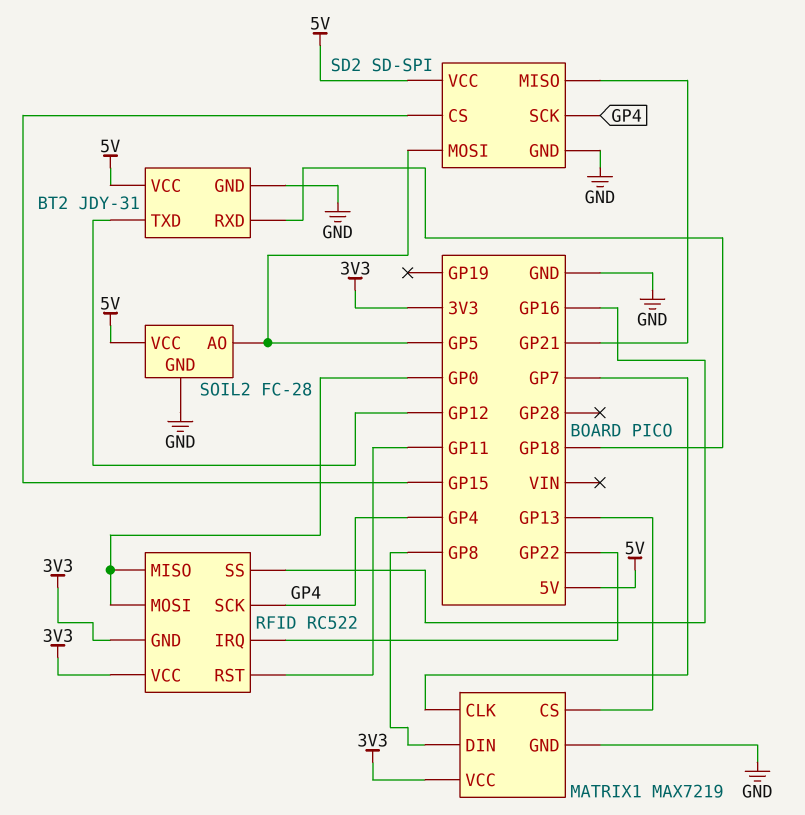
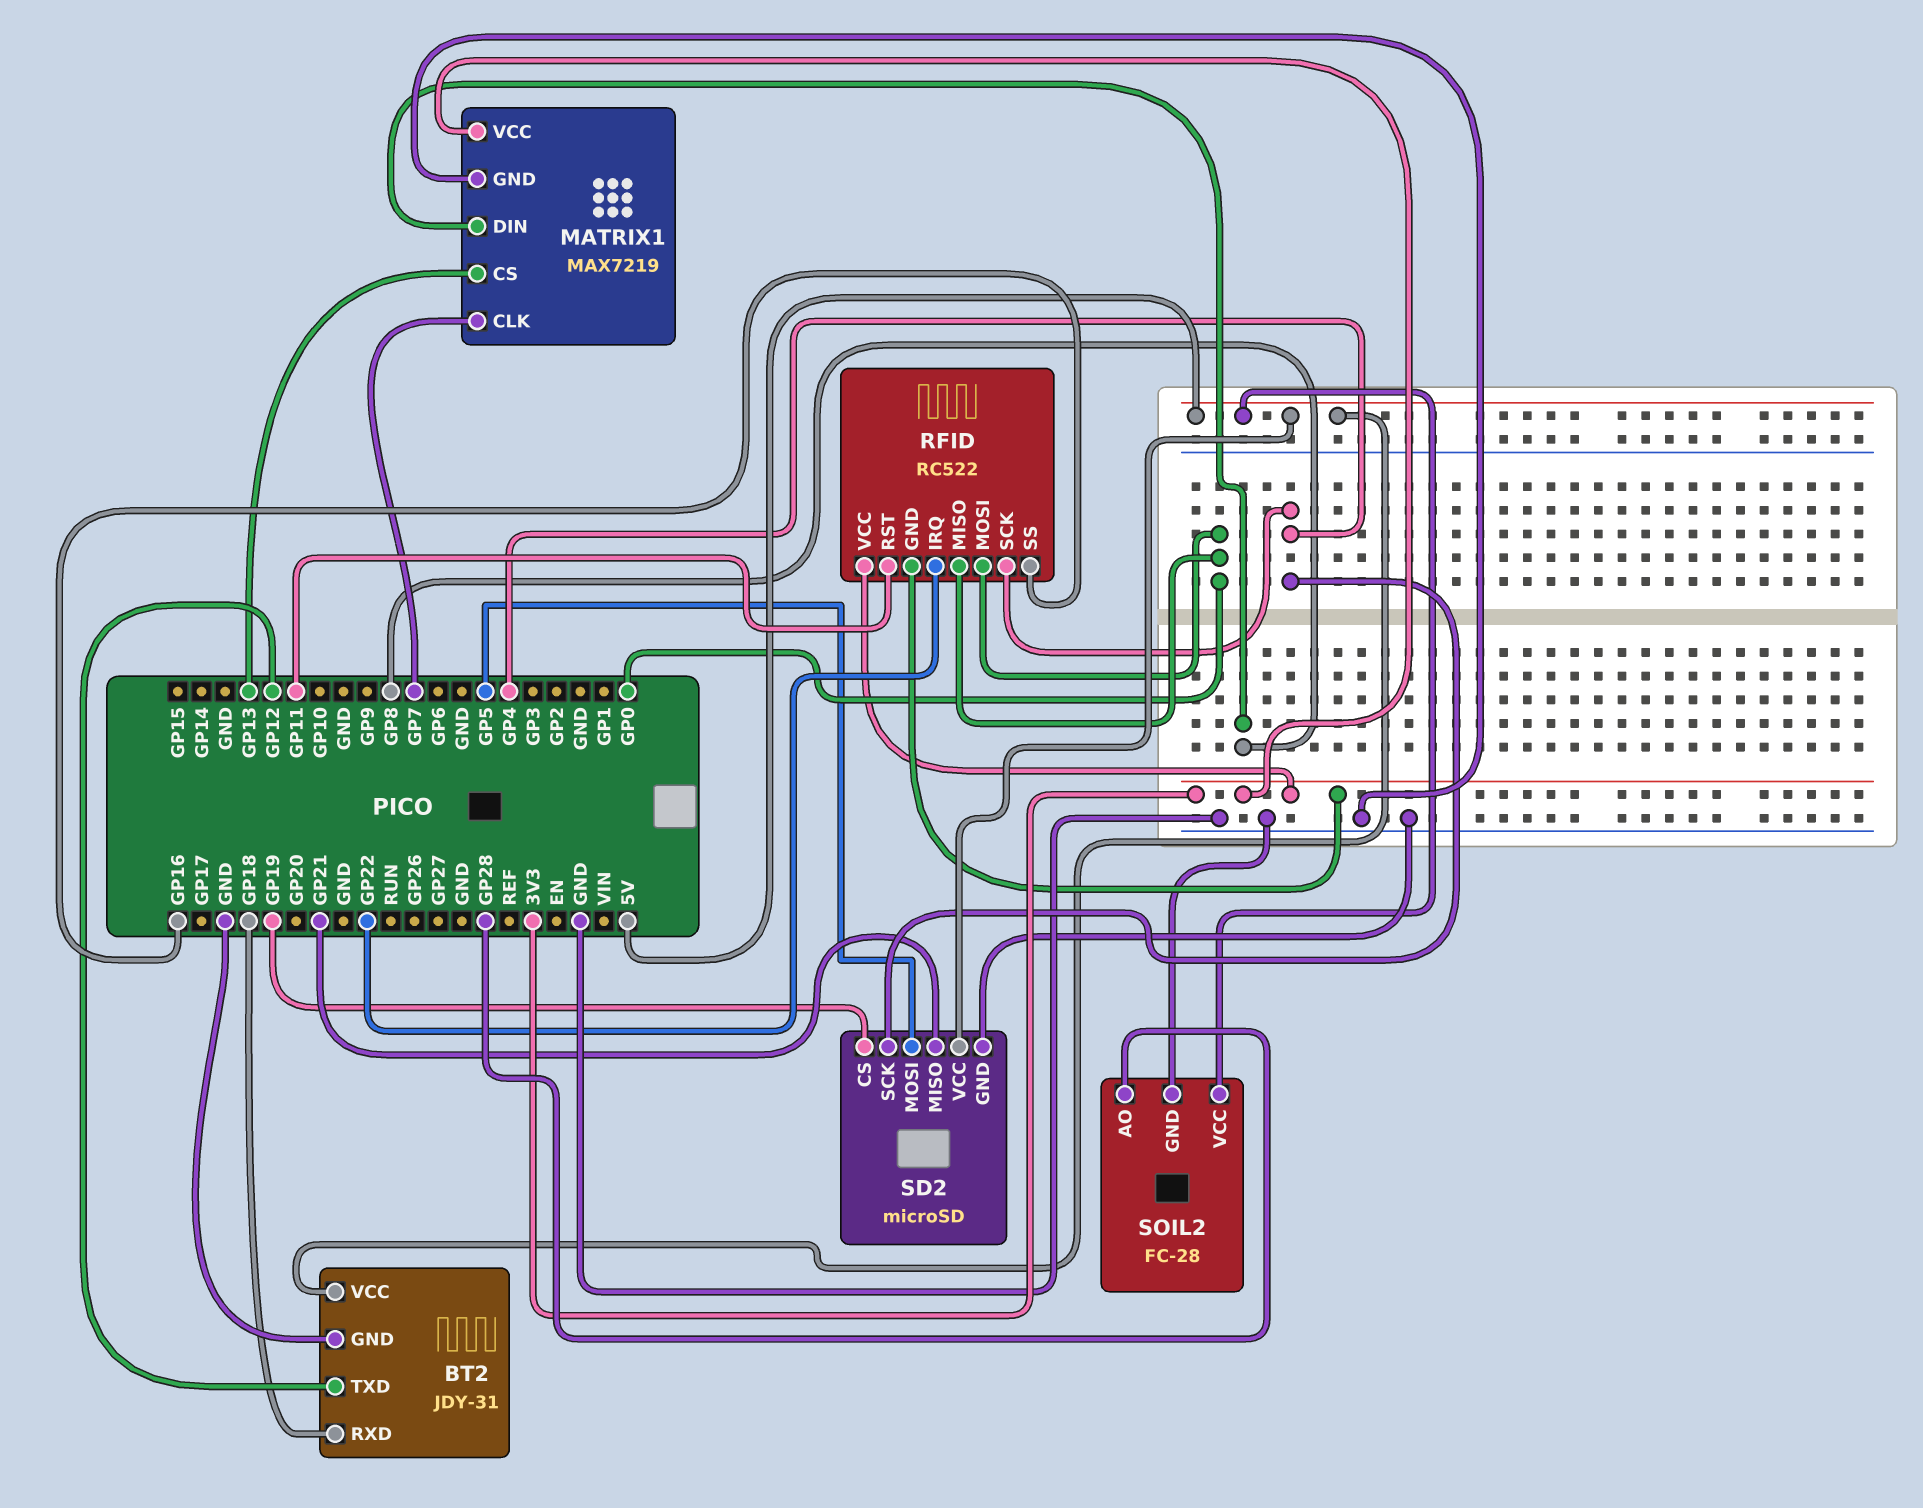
SD2: SD-SPI -> microSD
SD2 pin CS: GP15 -> GP19
SOIL2 pin AO: GP5 -> GP28

